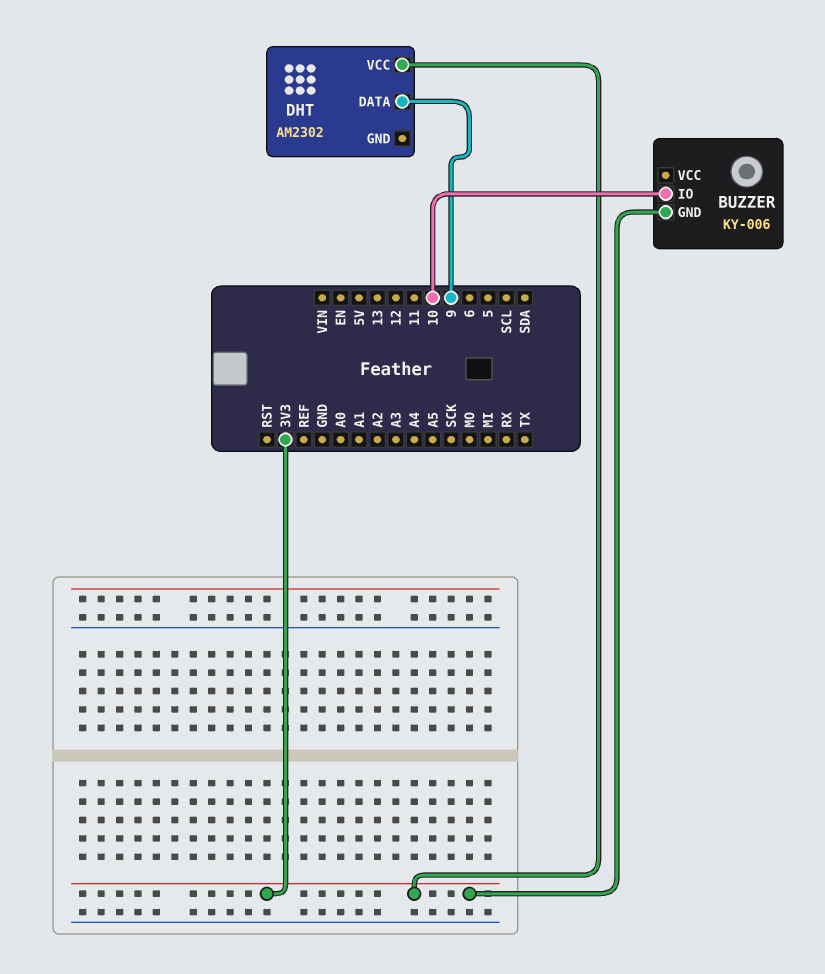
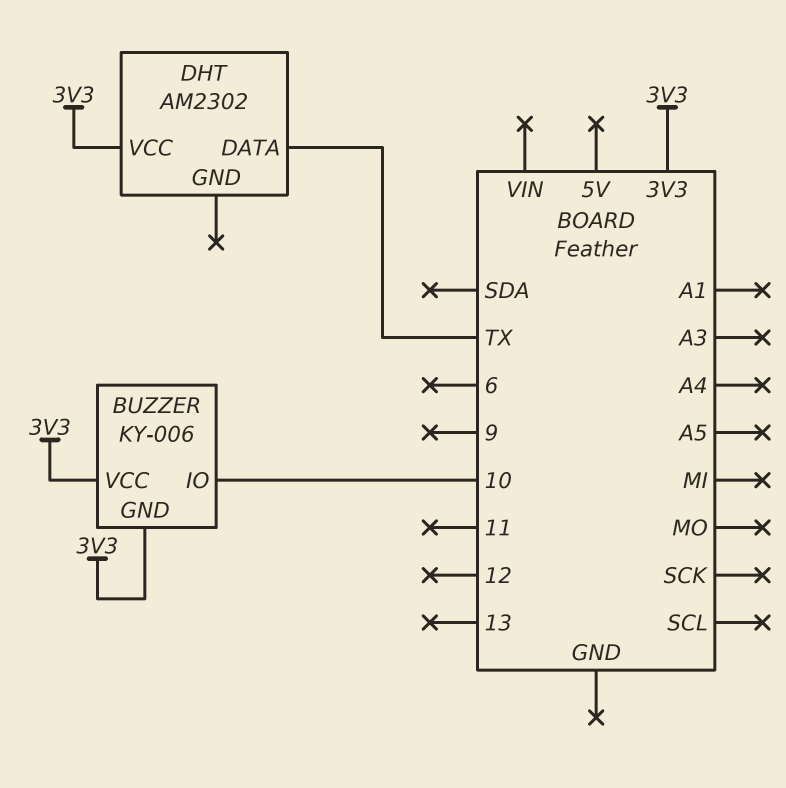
BUZZER pin VCC: none -> 3V3
DHT pin DATA: 9 -> TX

